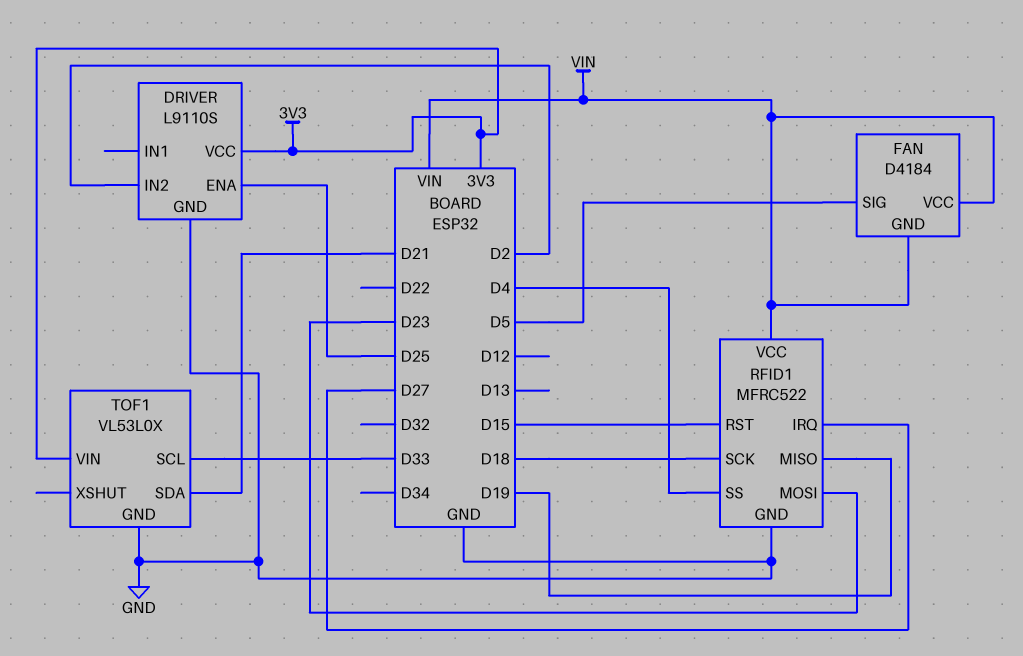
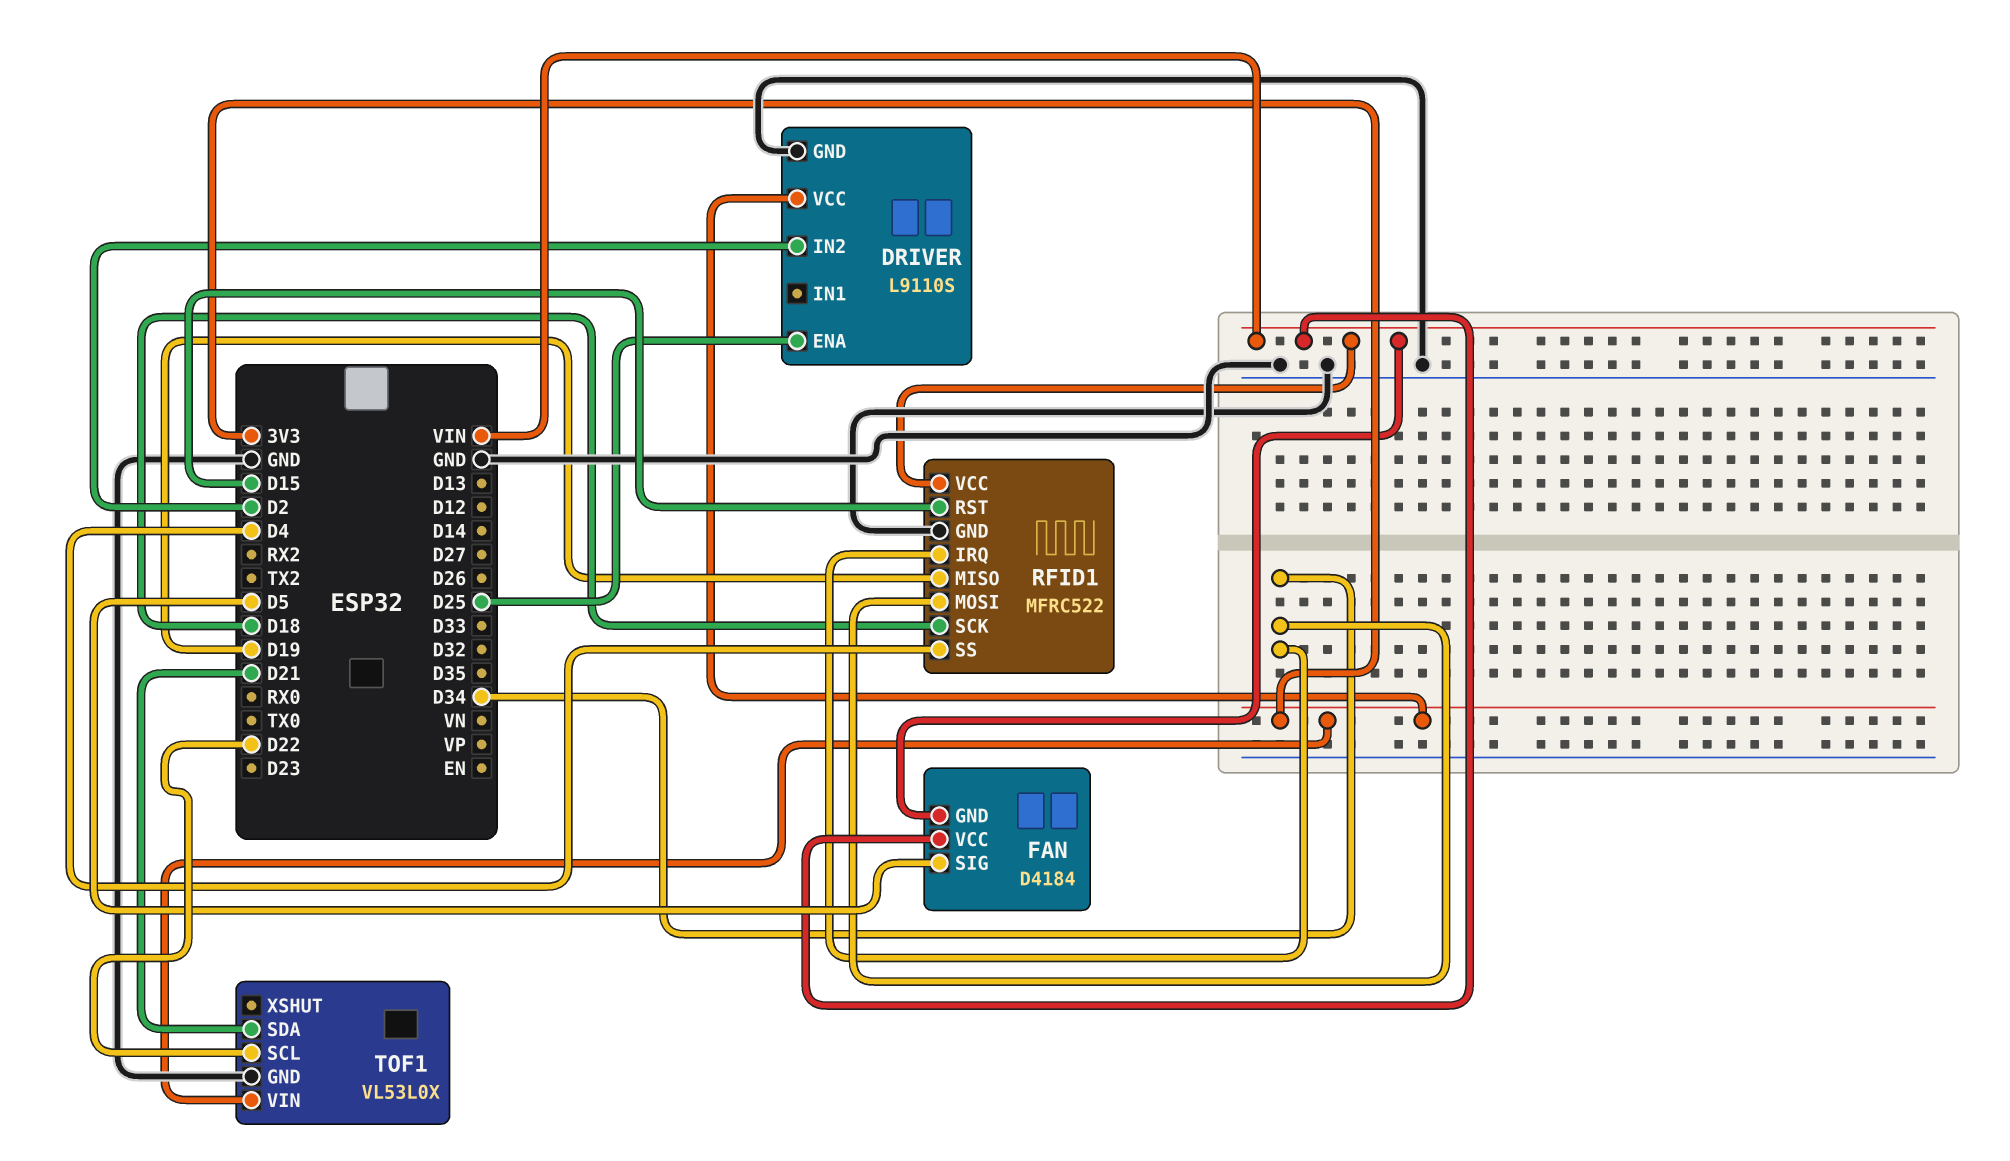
RFID1 pin IRQ: D27 -> D34
RFID1 pin MOSI: D23 -> D34
TOF1 pin SCL: D33 -> D22

